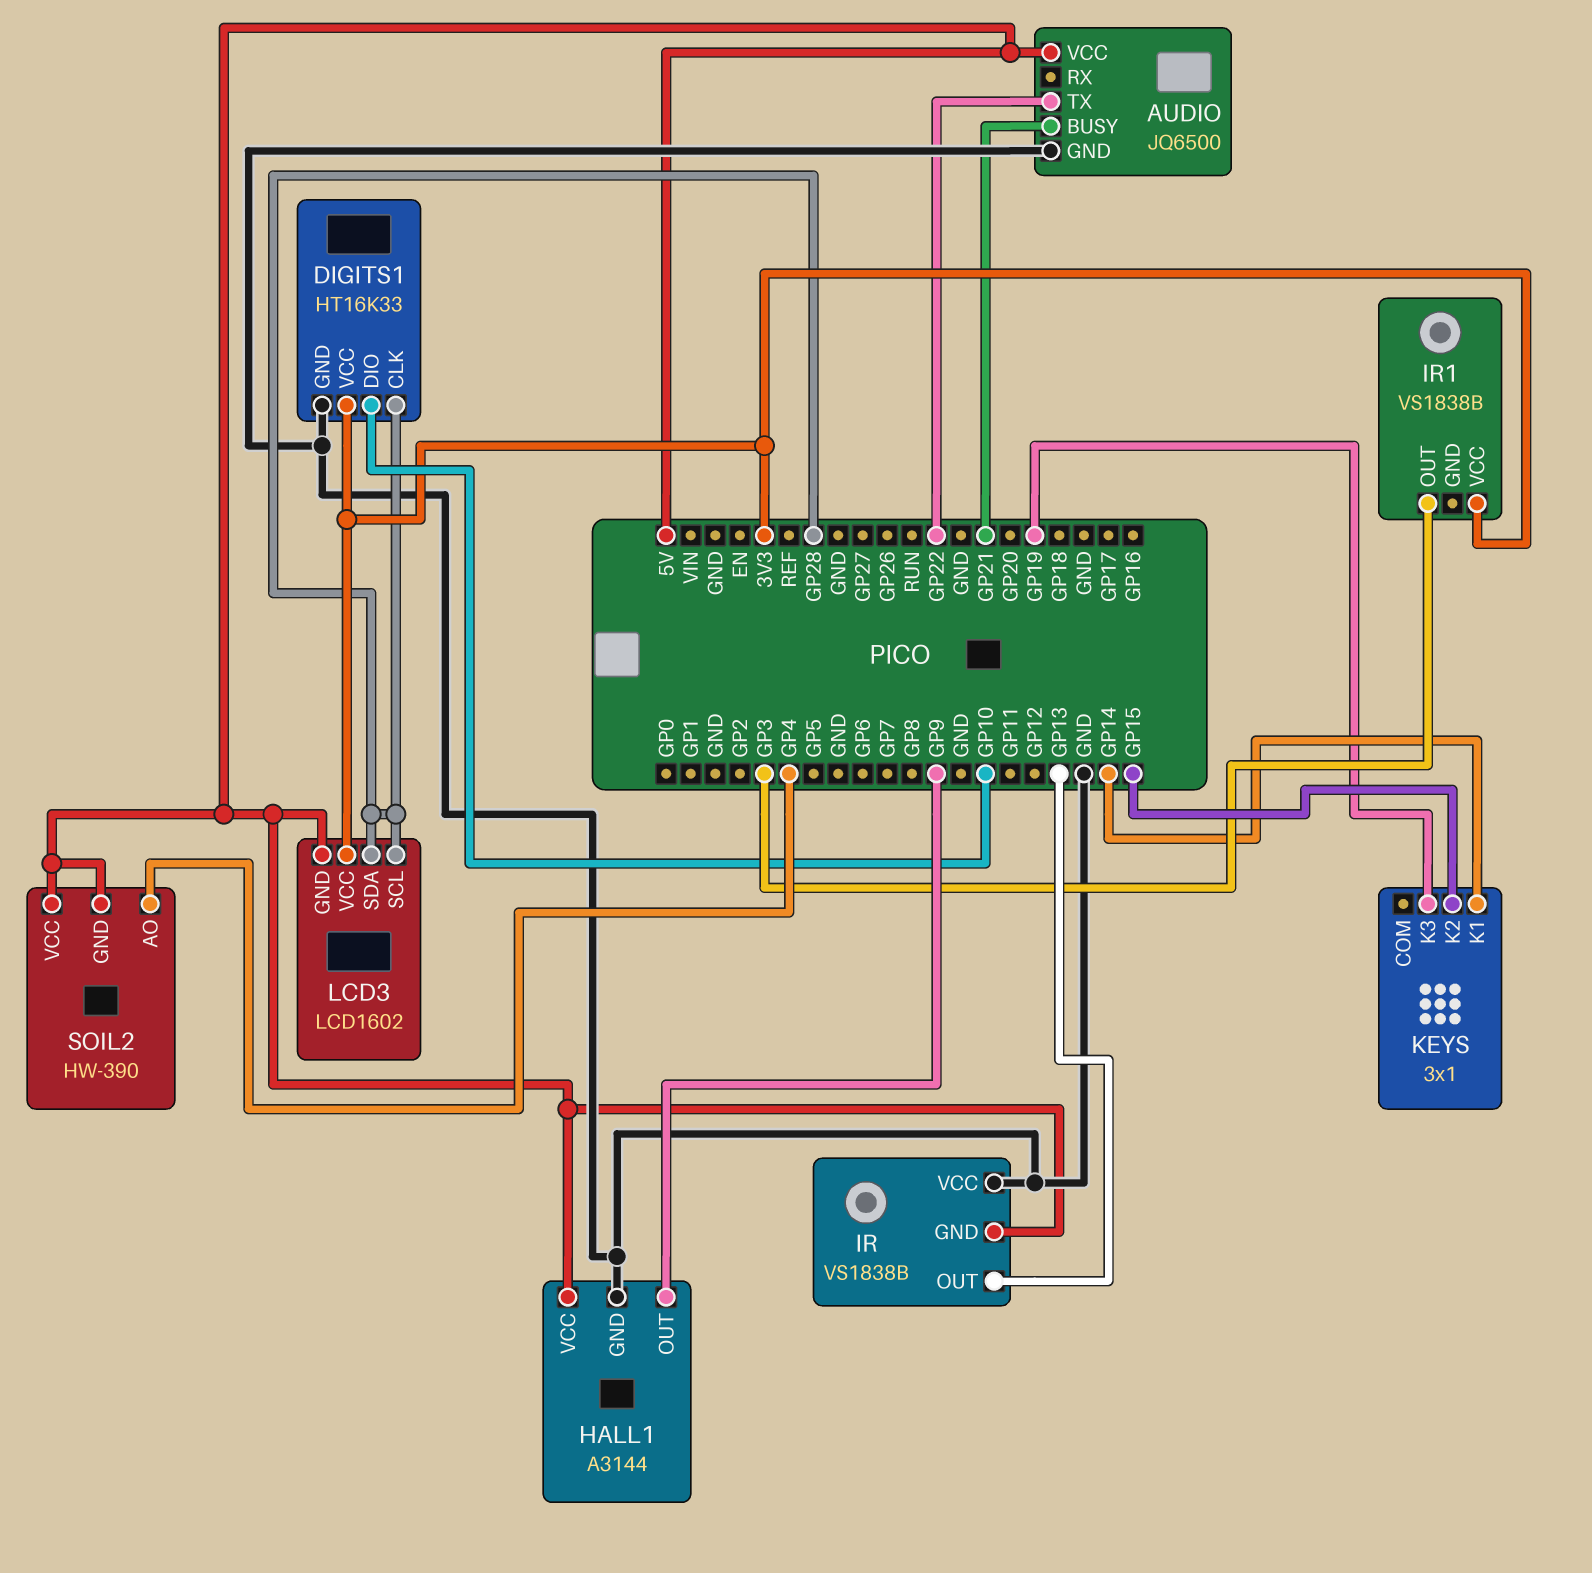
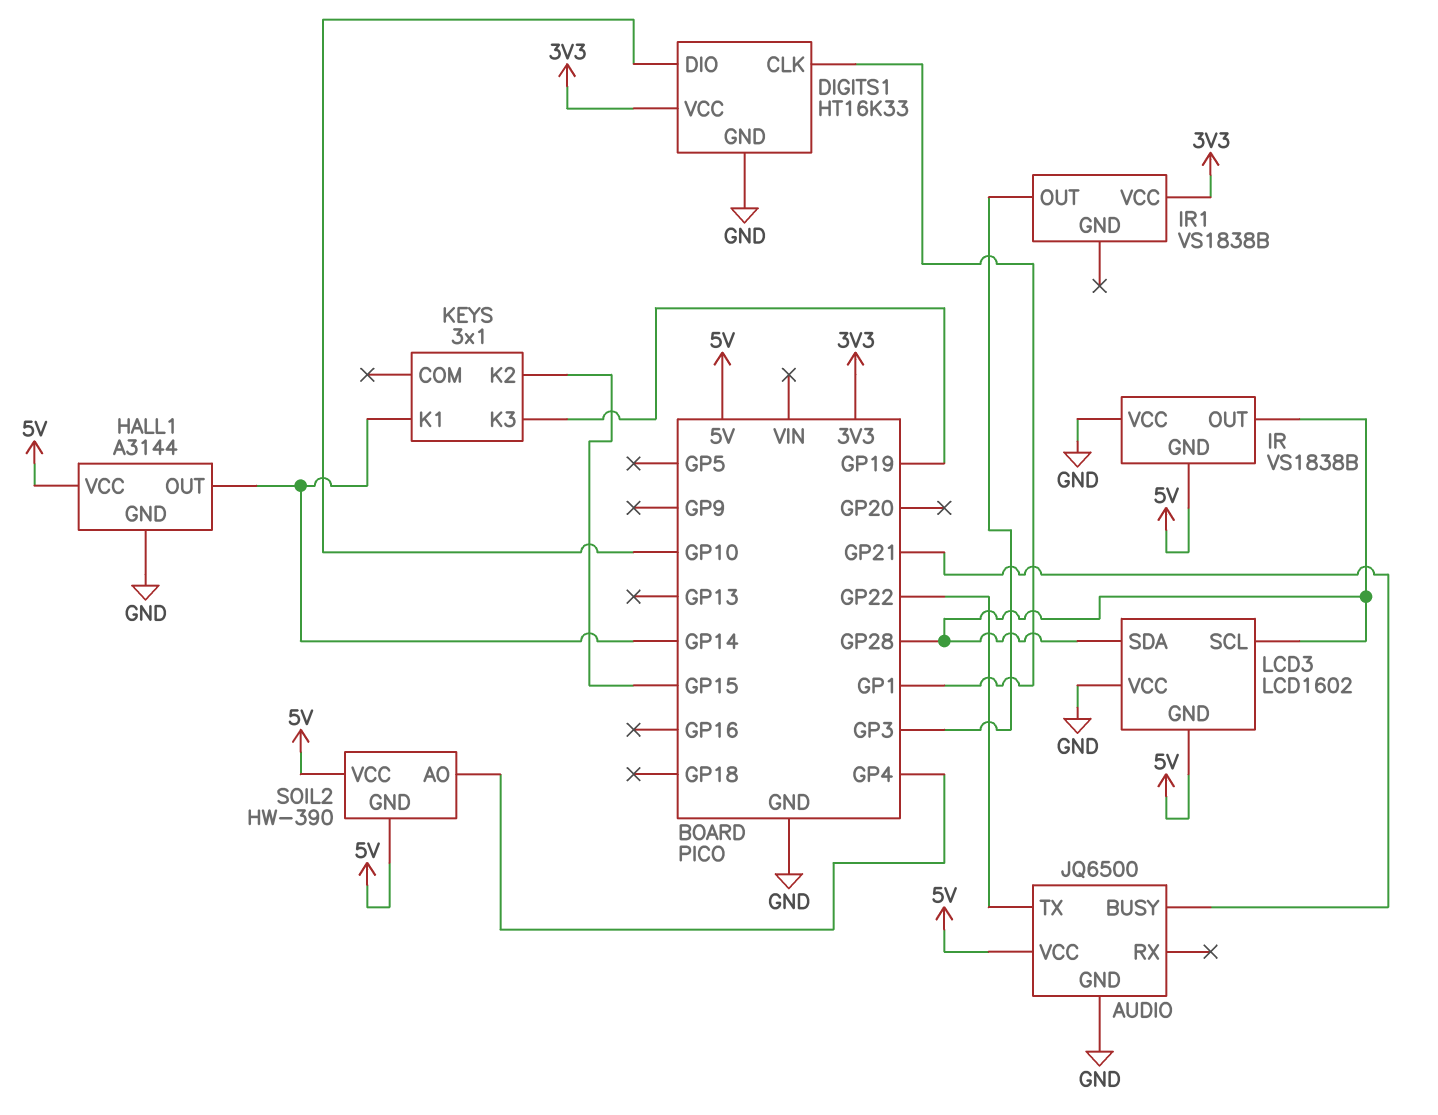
DIGITS1 pin CLK: GP28 -> GP1
HALL1 pin OUT: GP9 -> GP14
IR pin OUT: GP13 -> GP28
LCD3 pin VCC: 3V3 -> GND

